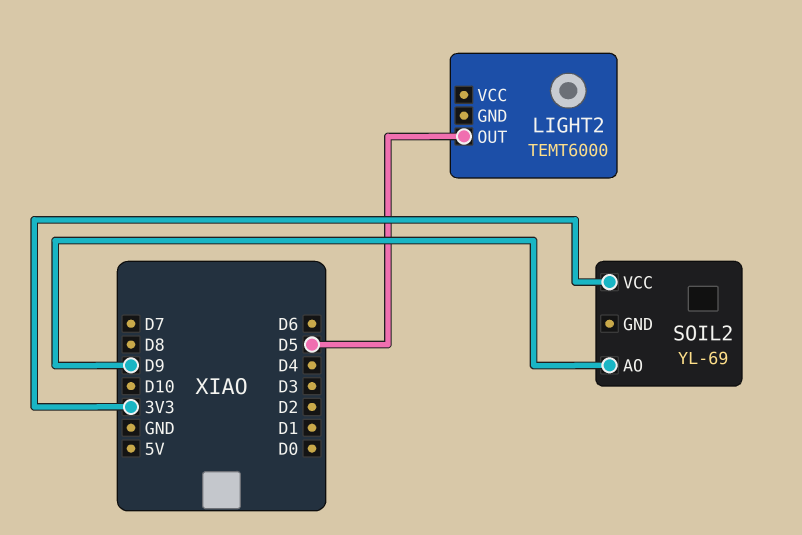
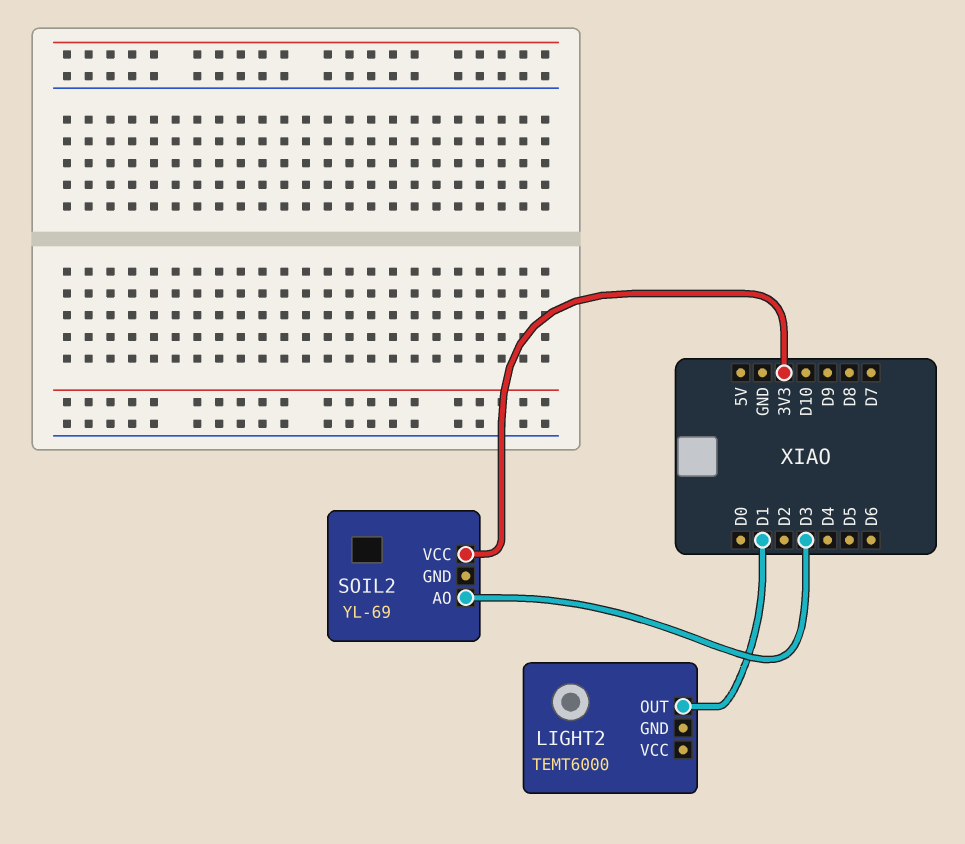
LIGHT2 pin OUT: D5 -> D1
SOIL2 pin AO: D9 -> D3

